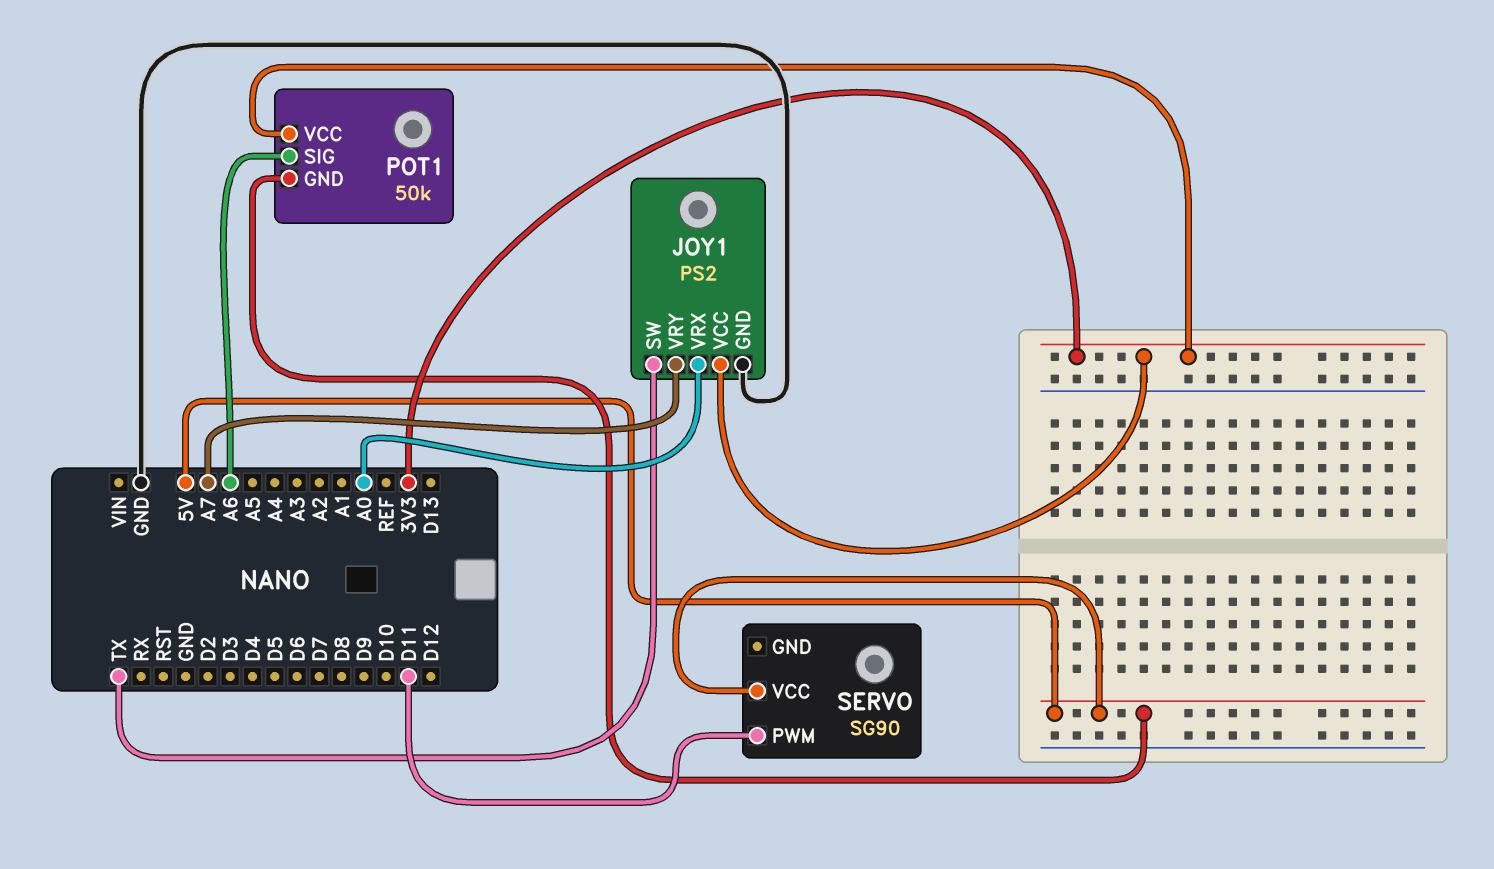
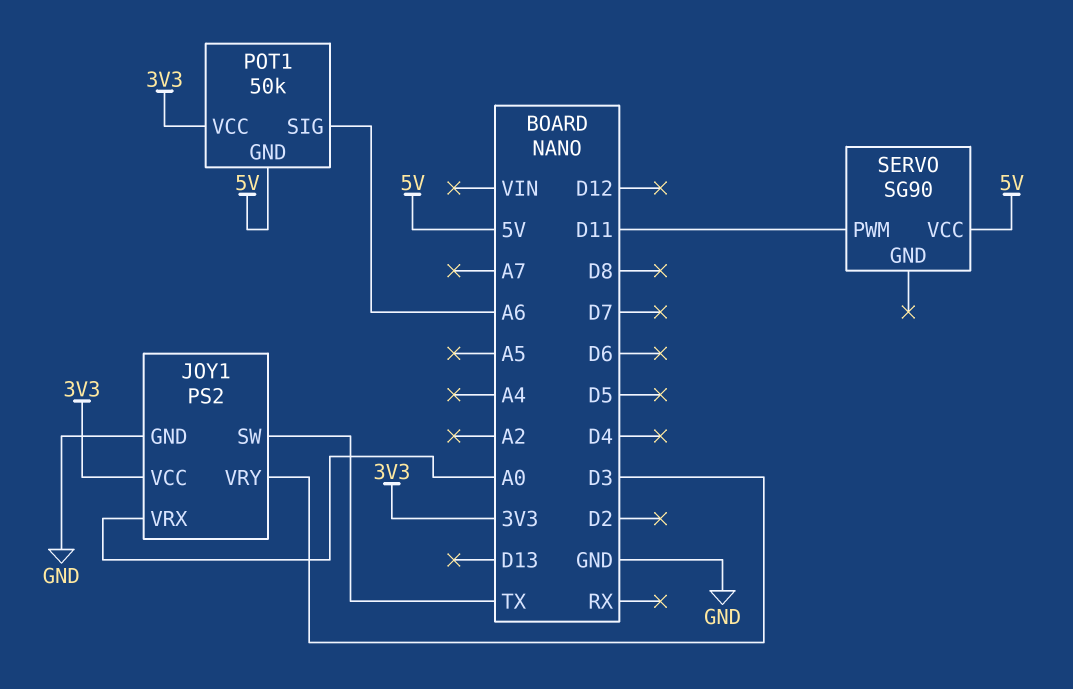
JOY1 pin VRY: A7 -> D3

